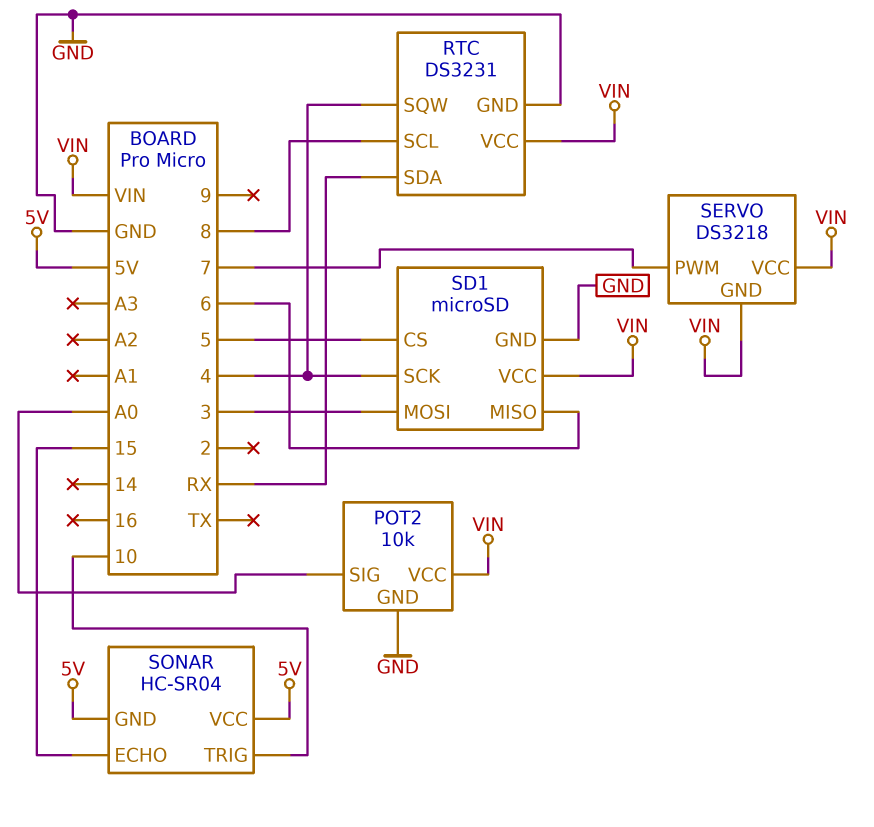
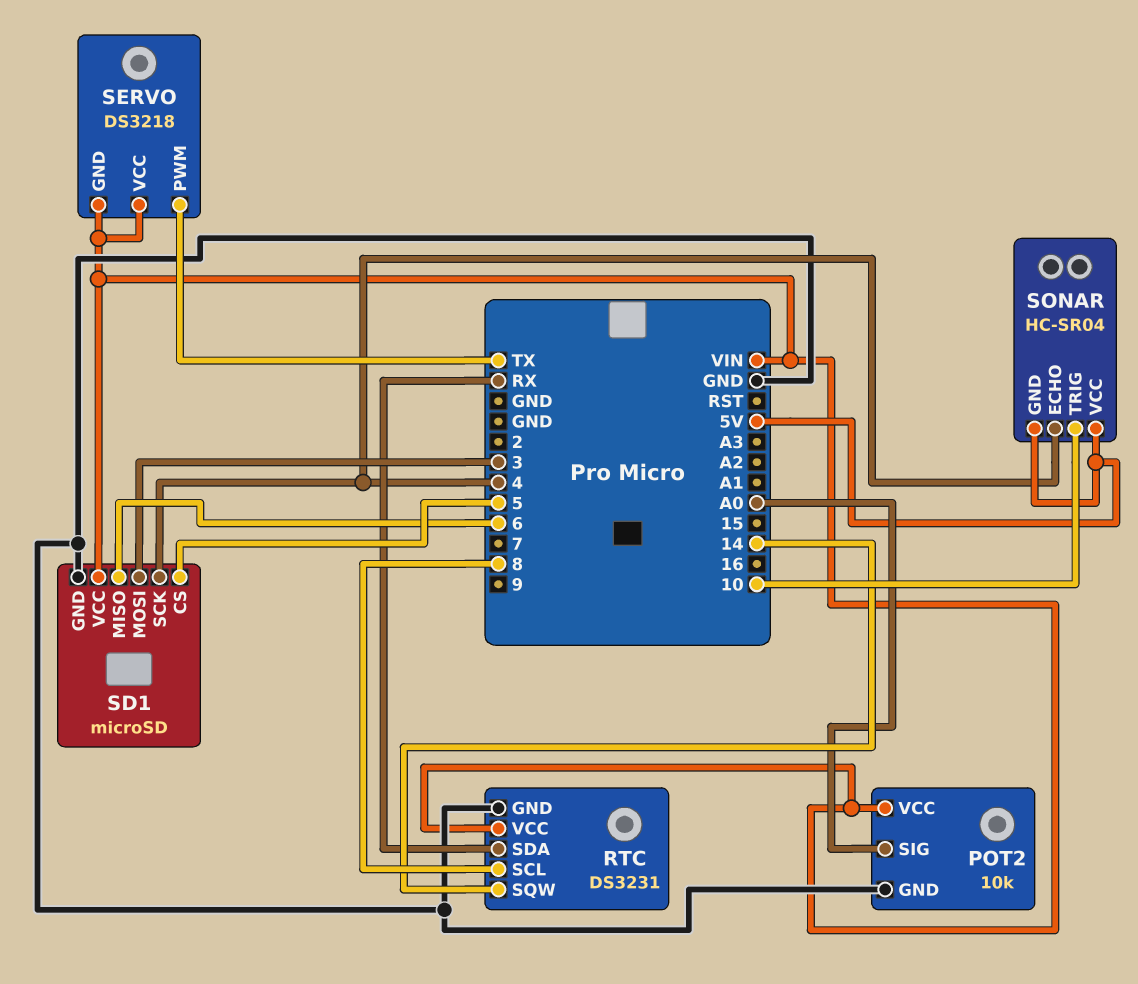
RTC pin SQW: 4 -> 14
SERVO pin PWM: 7 -> TX
SONAR pin ECHO: 15 -> 4

